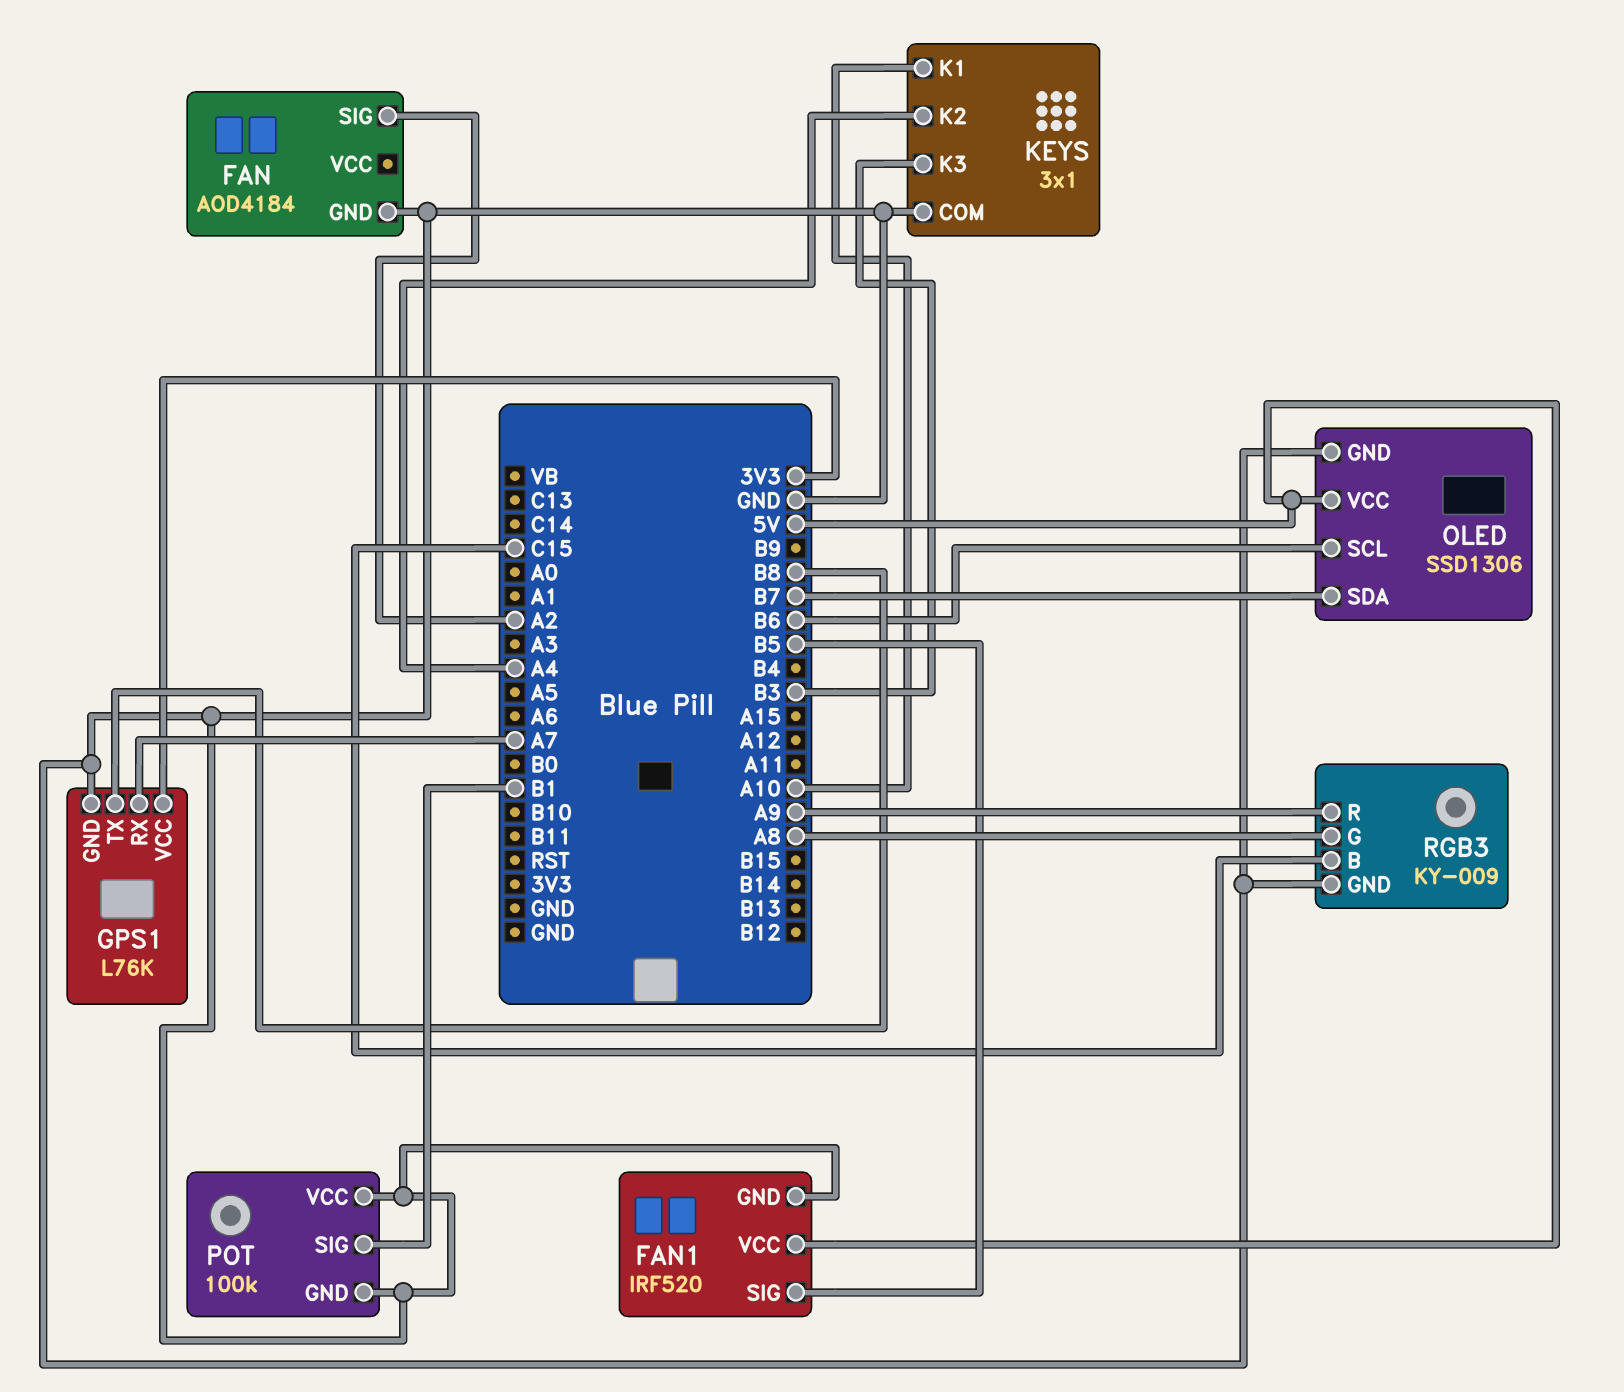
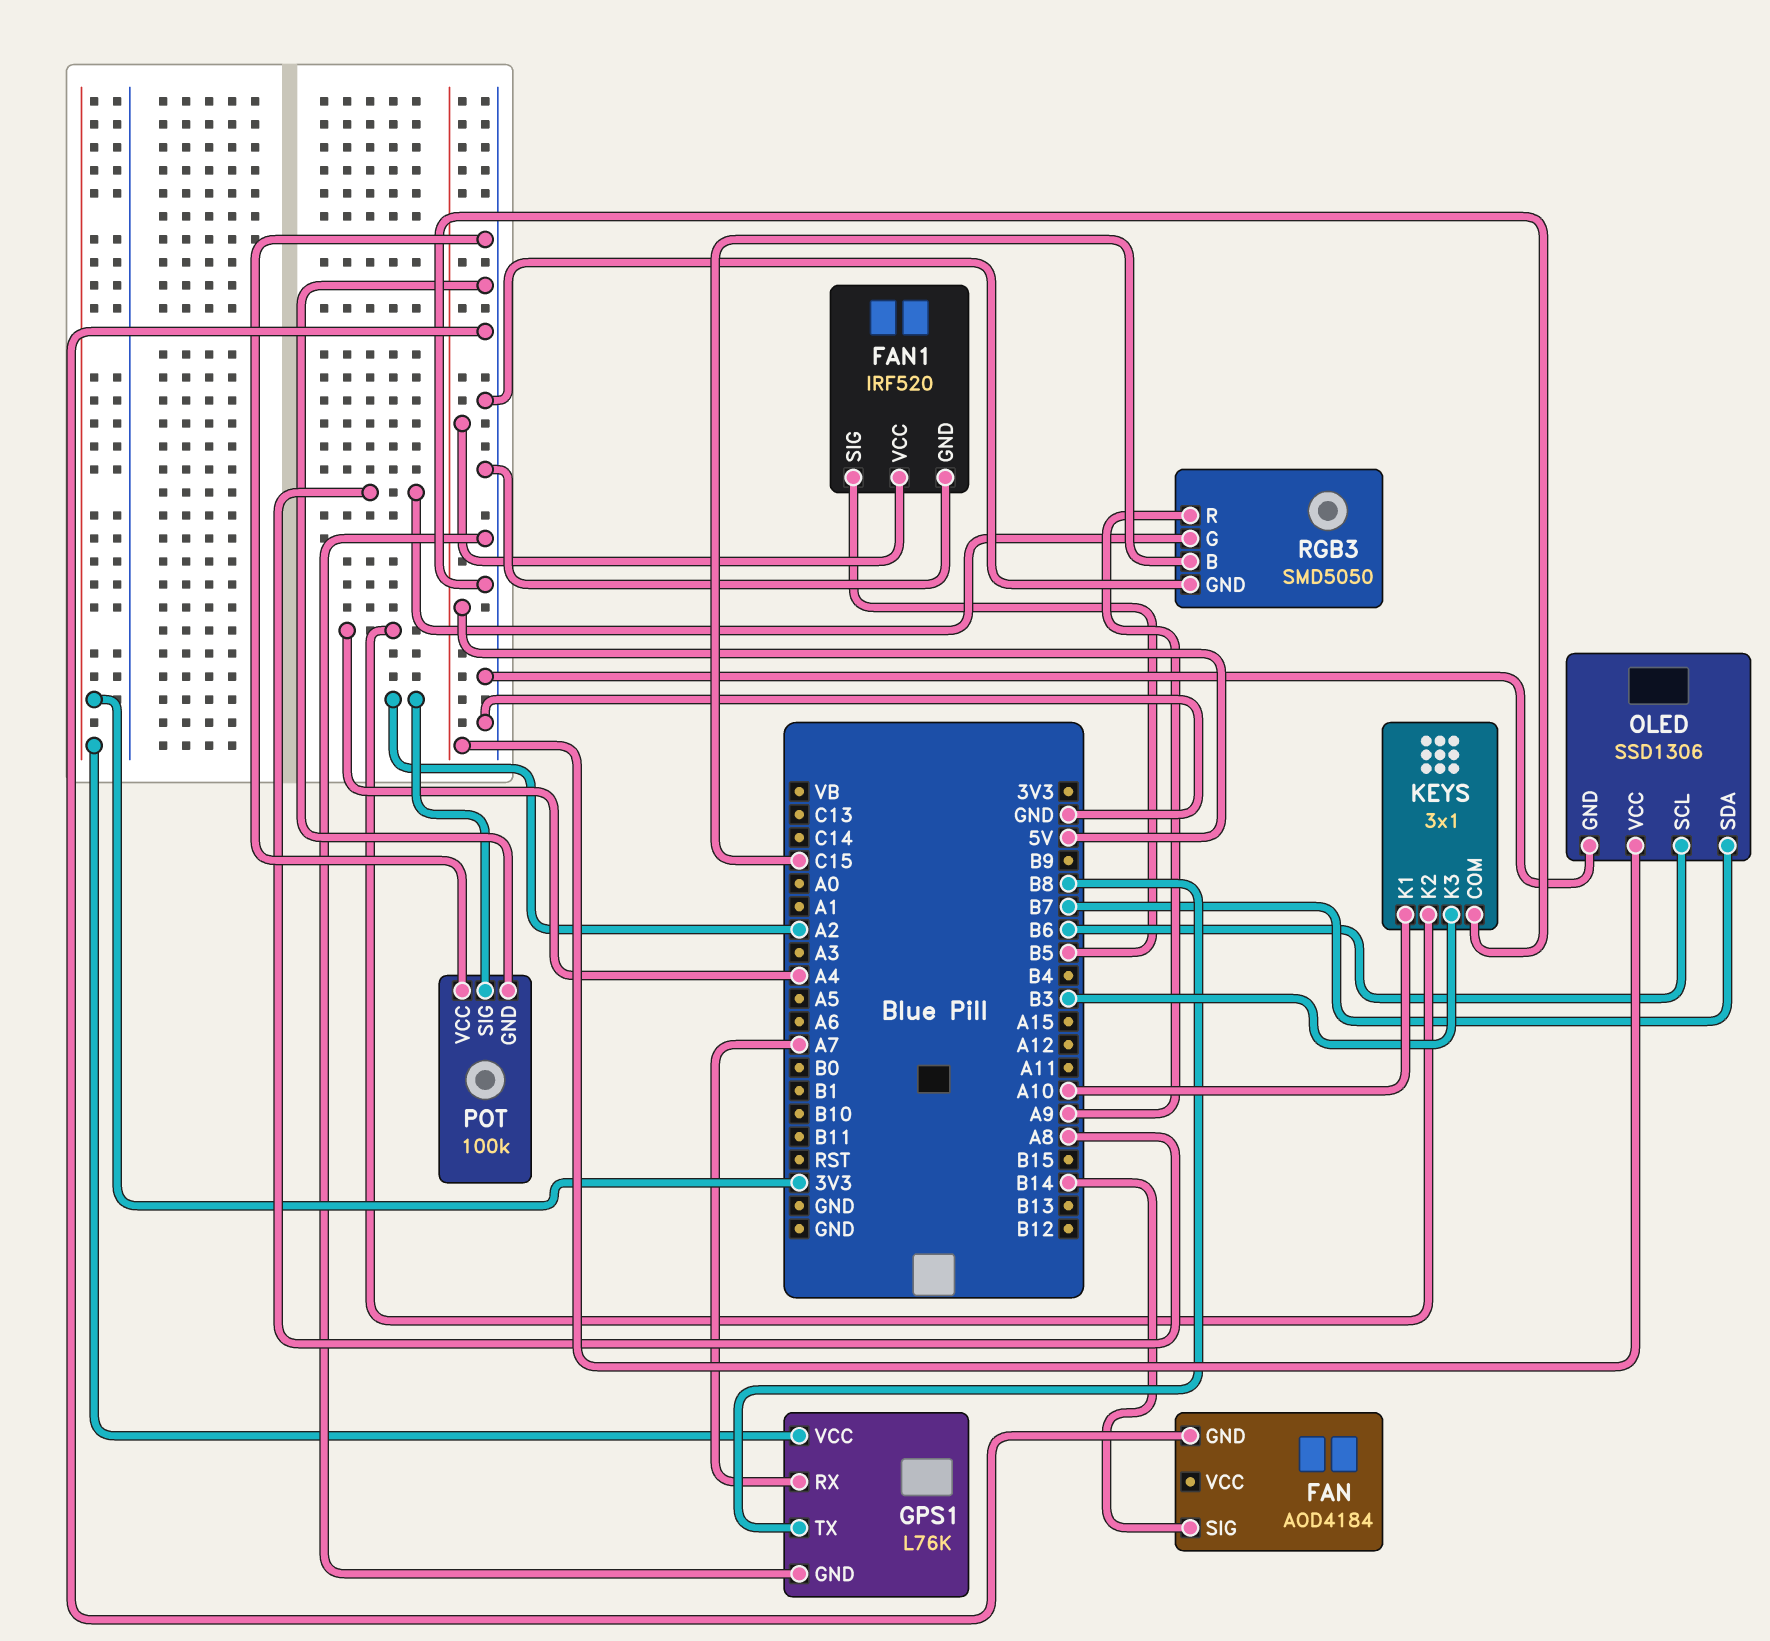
FAN pin SIG: A2 -> B14
POT pin SIG: B1 -> A2
RGB3: KY-009 -> SMD5050

